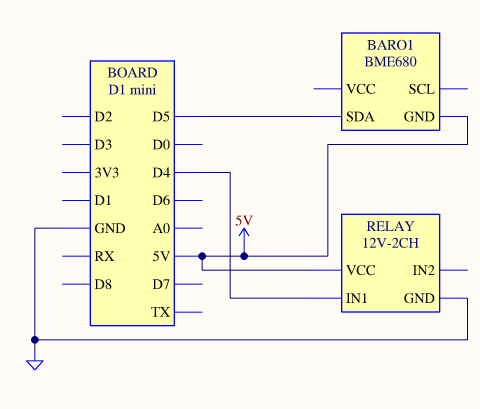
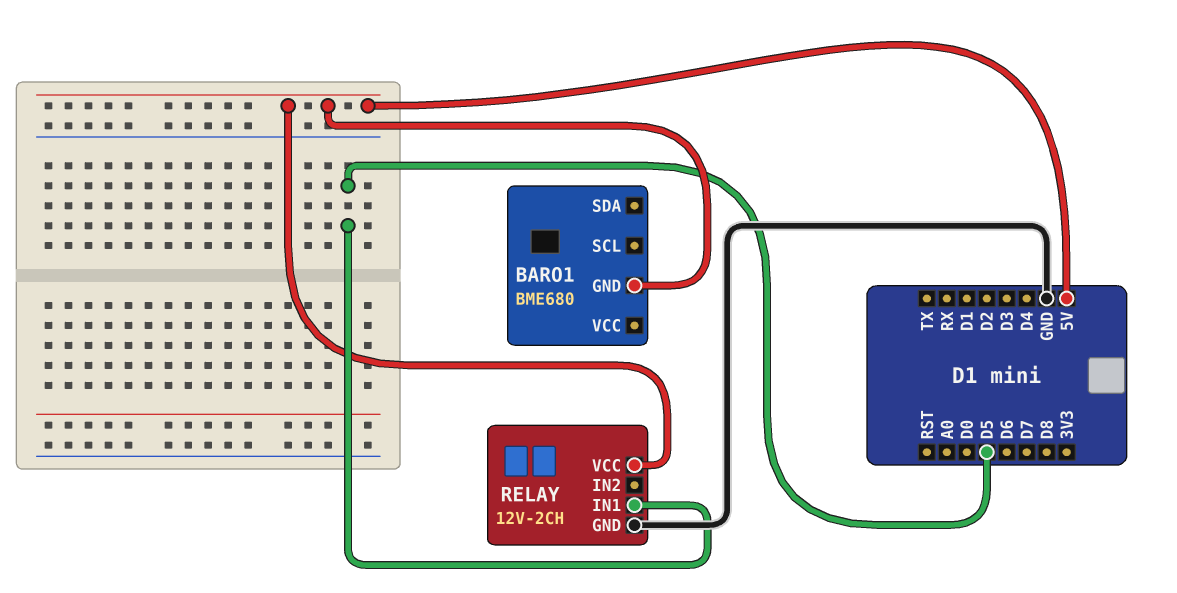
BARO1 pin SDA: D5 -> none
RELAY pin IN1: D4 -> D5

